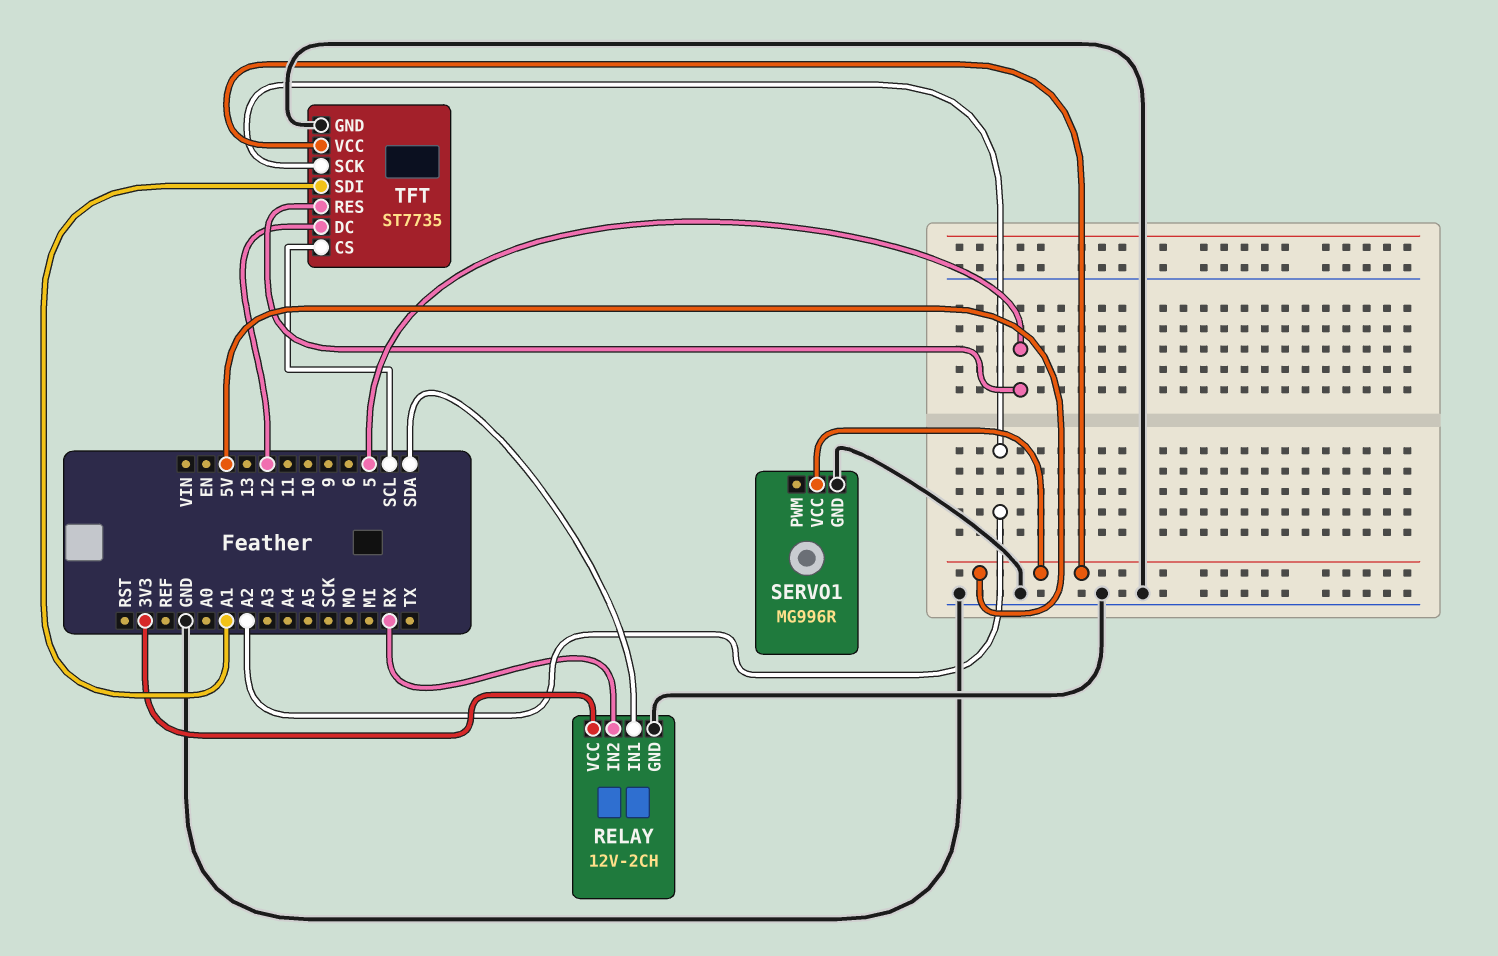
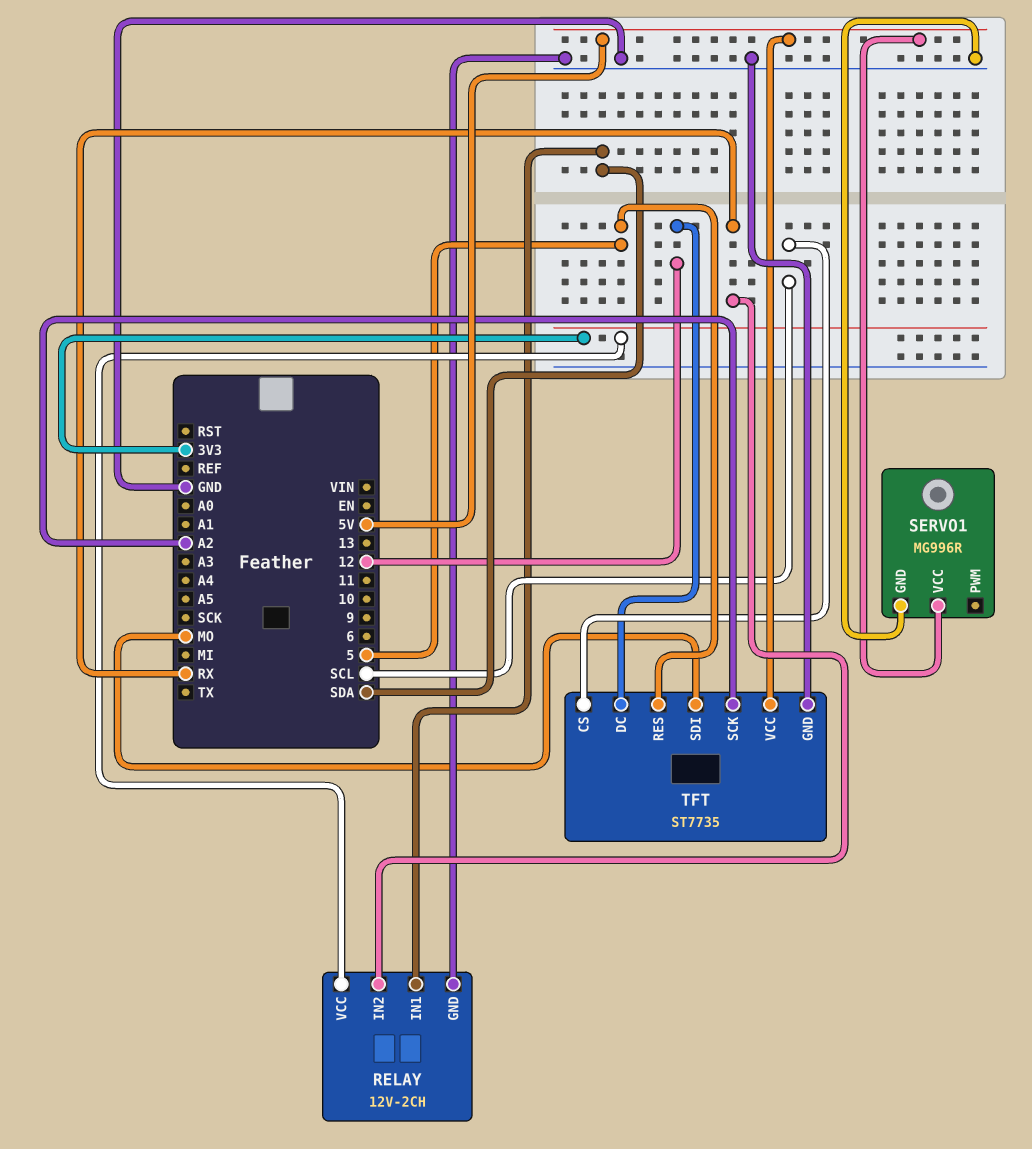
TFT pin SDI: A1 -> MO

